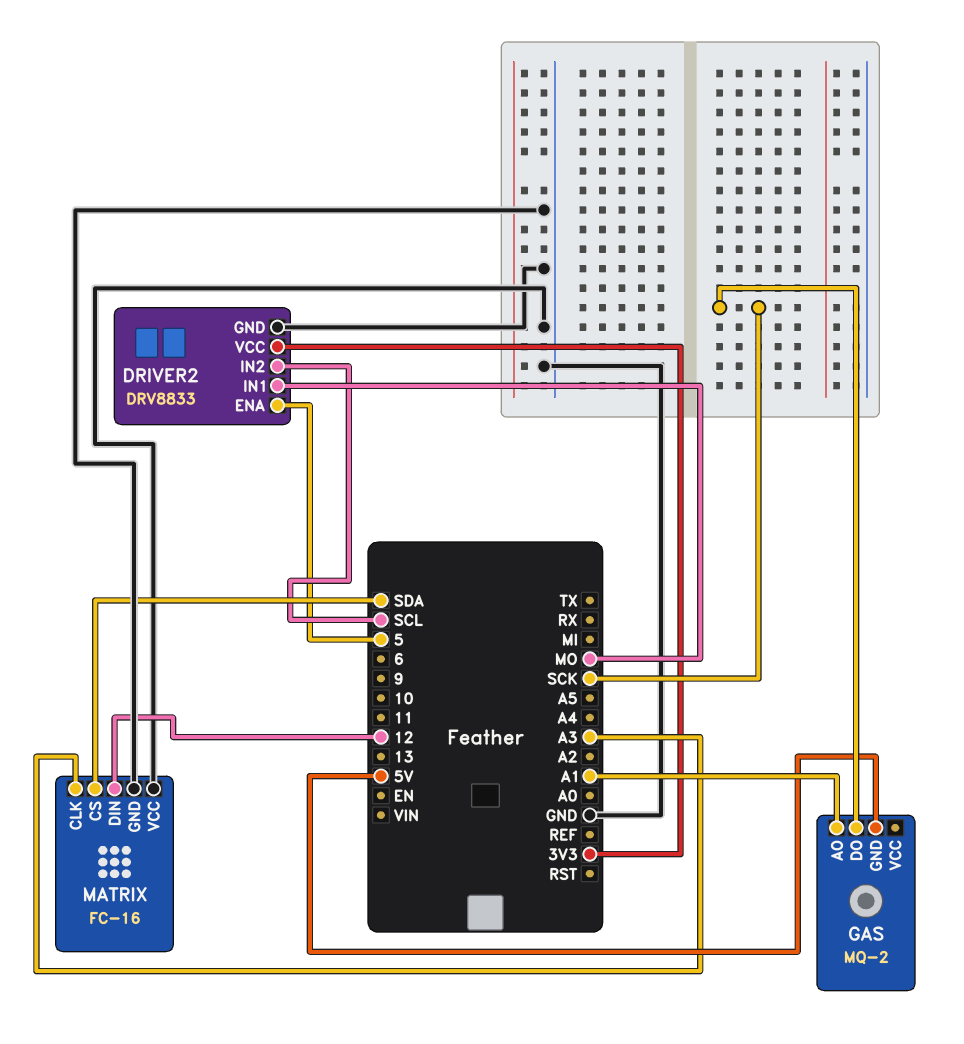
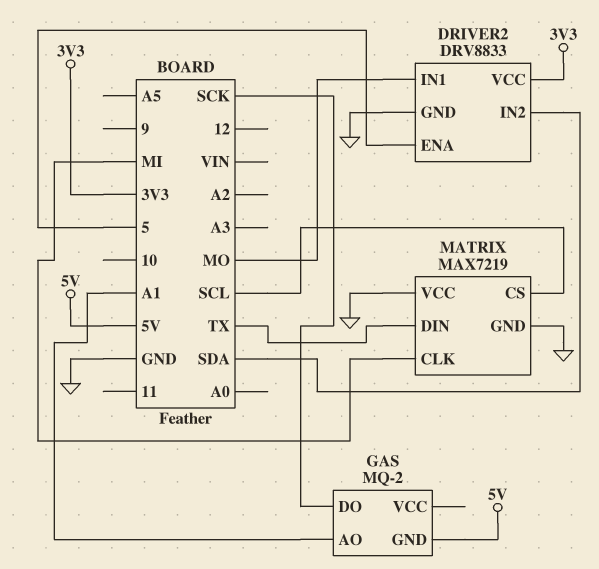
DRIVER2 pin IN2: SCL -> SDA
MATRIX: FC-16 -> MAX7219
MATRIX pin CLK: A3 -> MI
MATRIX pin CS: SDA -> SCL
MATRIX pin DIN: 12 -> TX

